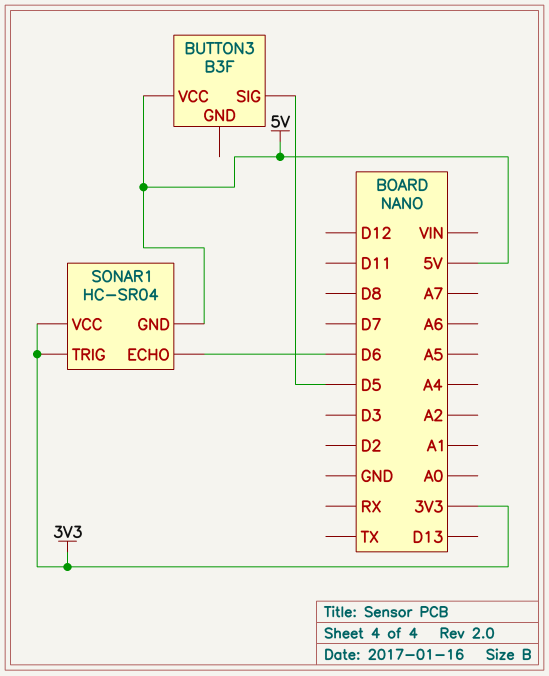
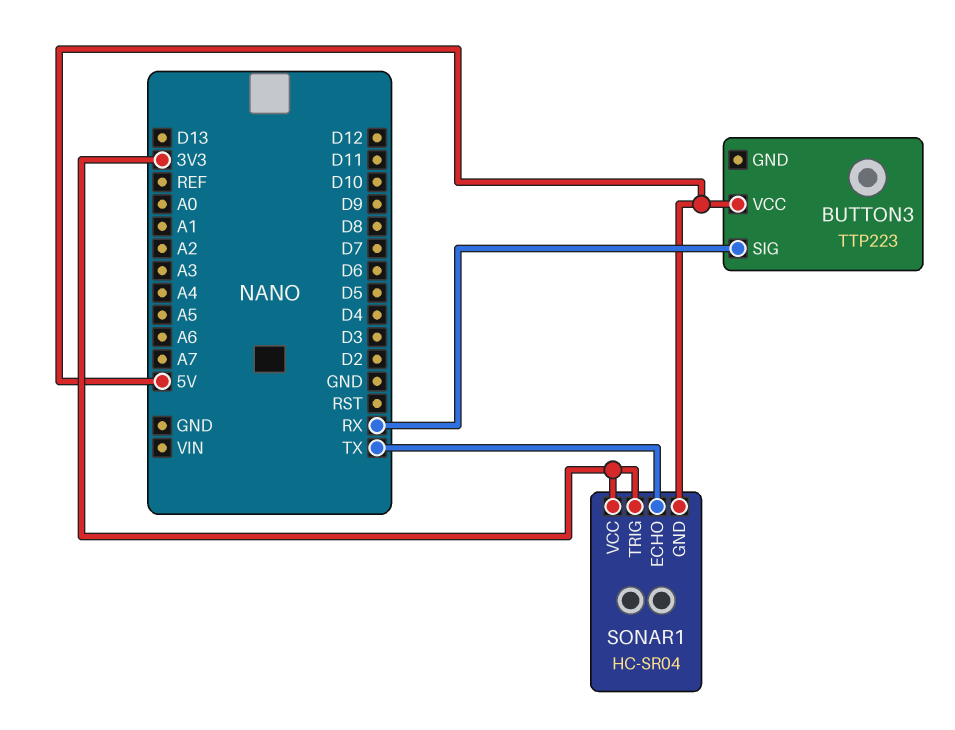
BUTTON3: B3F -> TTP223
BUTTON3 pin SIG: D5 -> RX
SONAR1 pin ECHO: D6 -> TX

